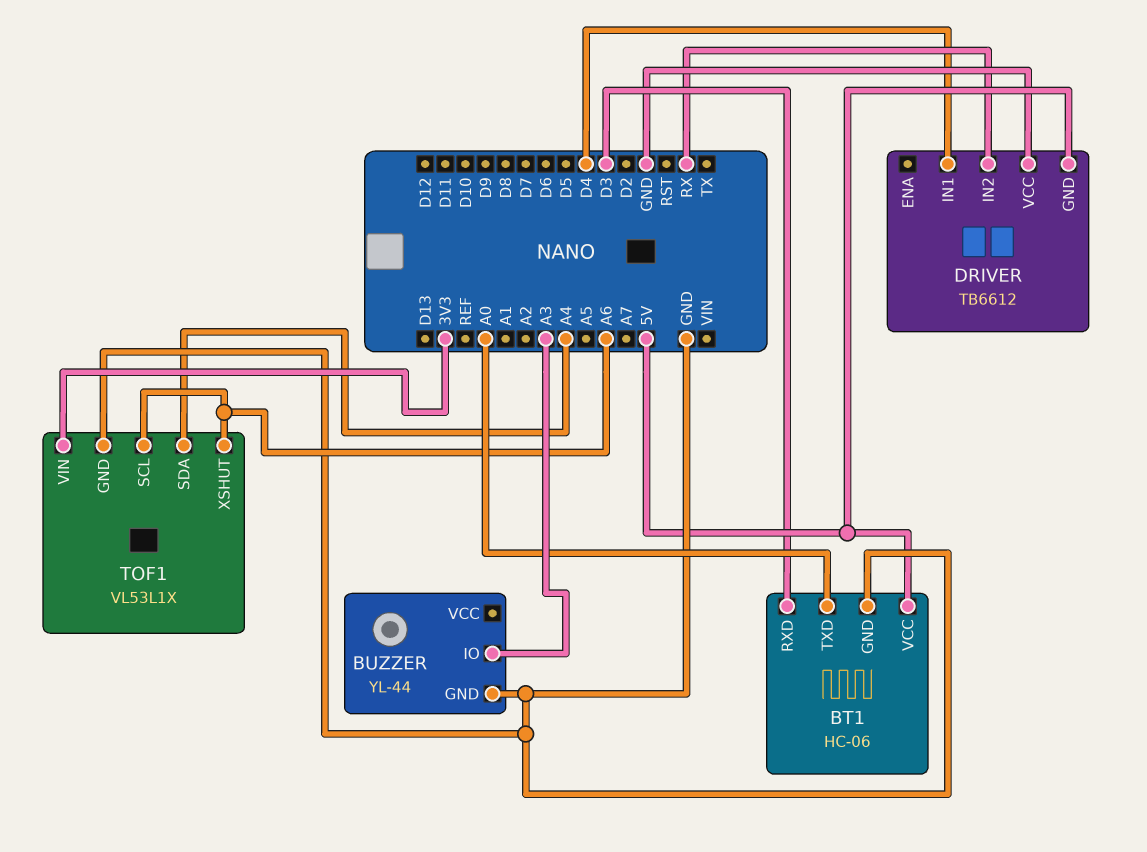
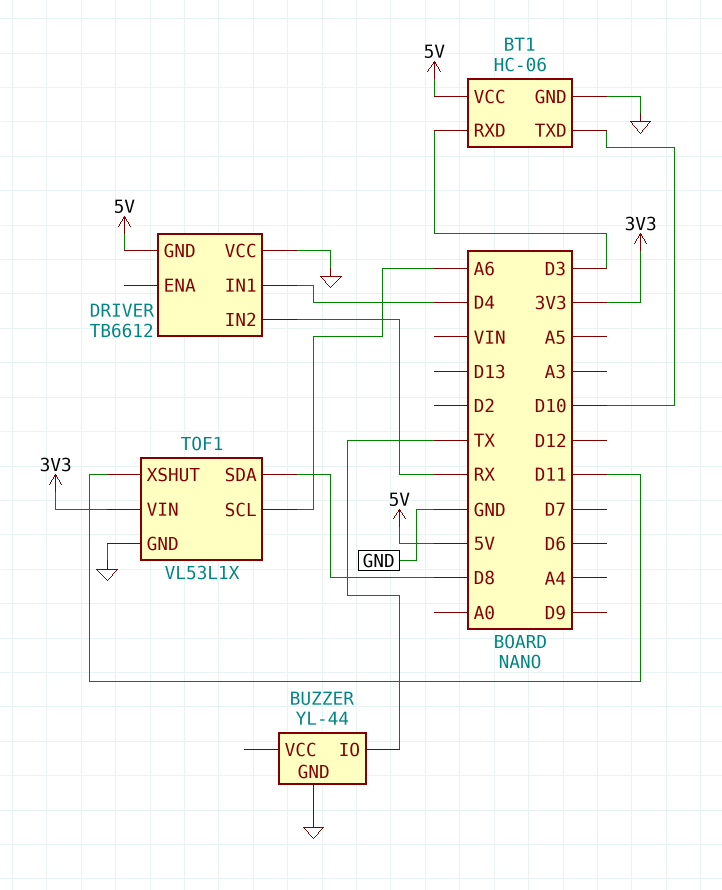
BT1 pin TXD: A0 -> D10
BUZZER pin IO: A3 -> TX
TOF1 pin SDA: A4 -> D8
TOF1 pin XSHUT: A6 -> D11

